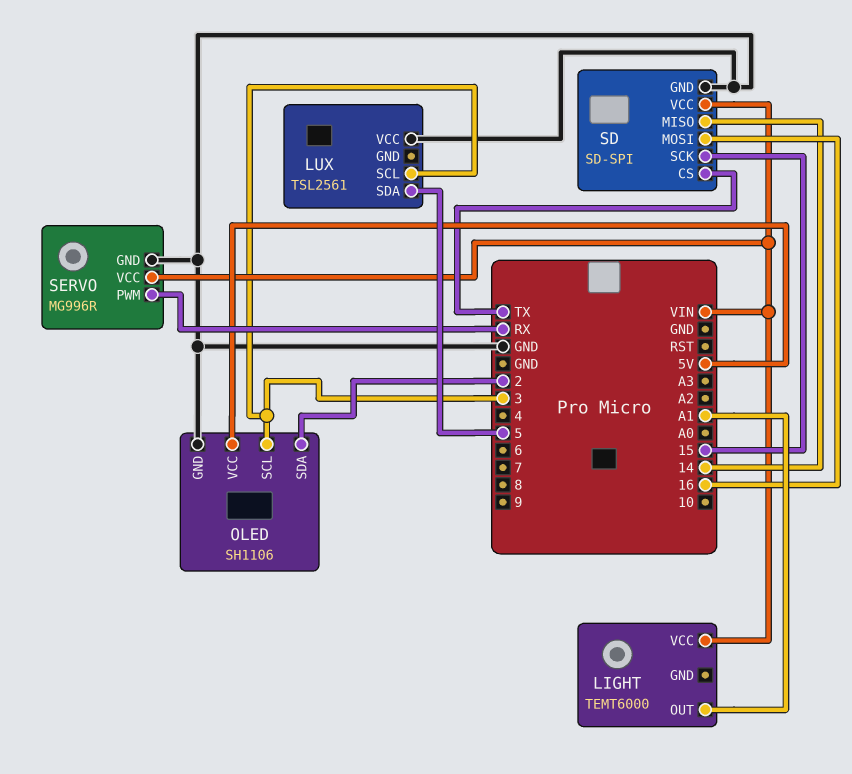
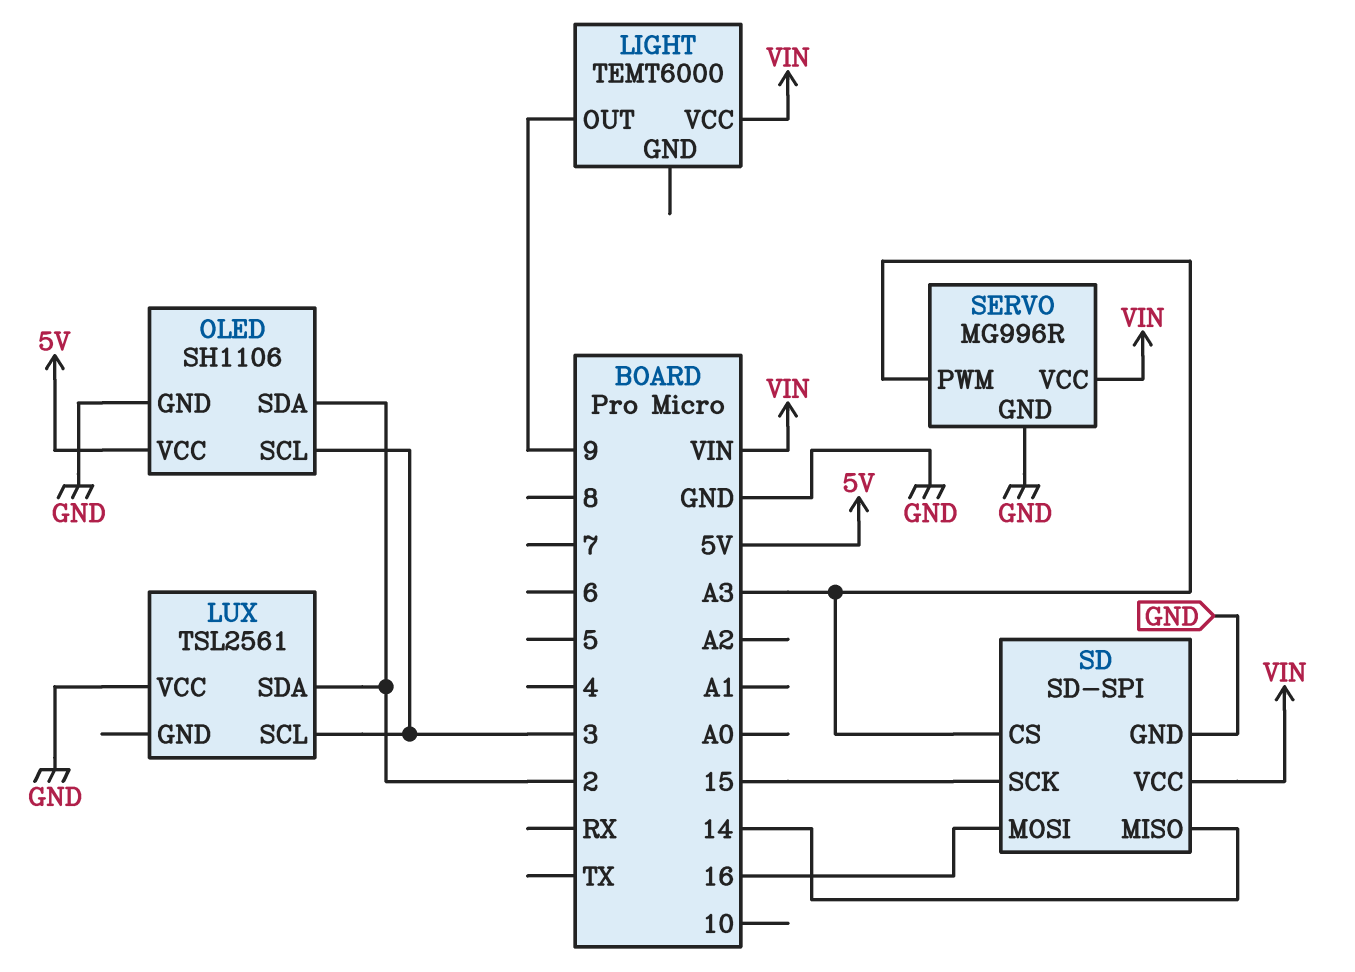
LIGHT pin OUT: A1 -> 9
LUX pin SDA: 5 -> 2
SD pin CS: TX -> A3
SERVO pin PWM: RX -> A3

